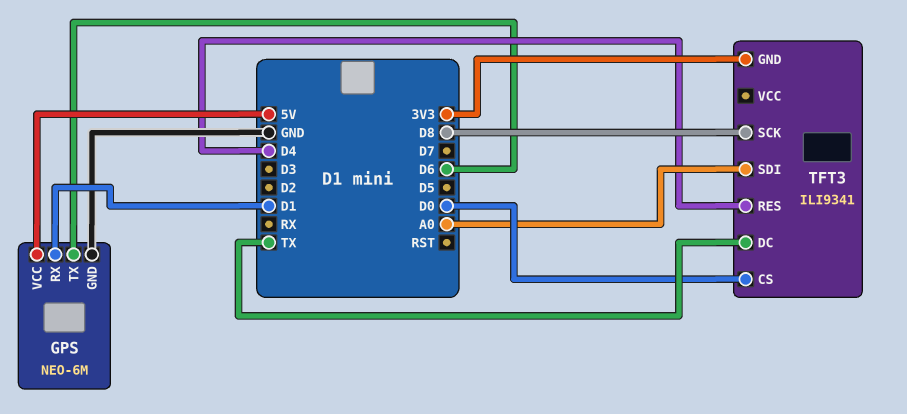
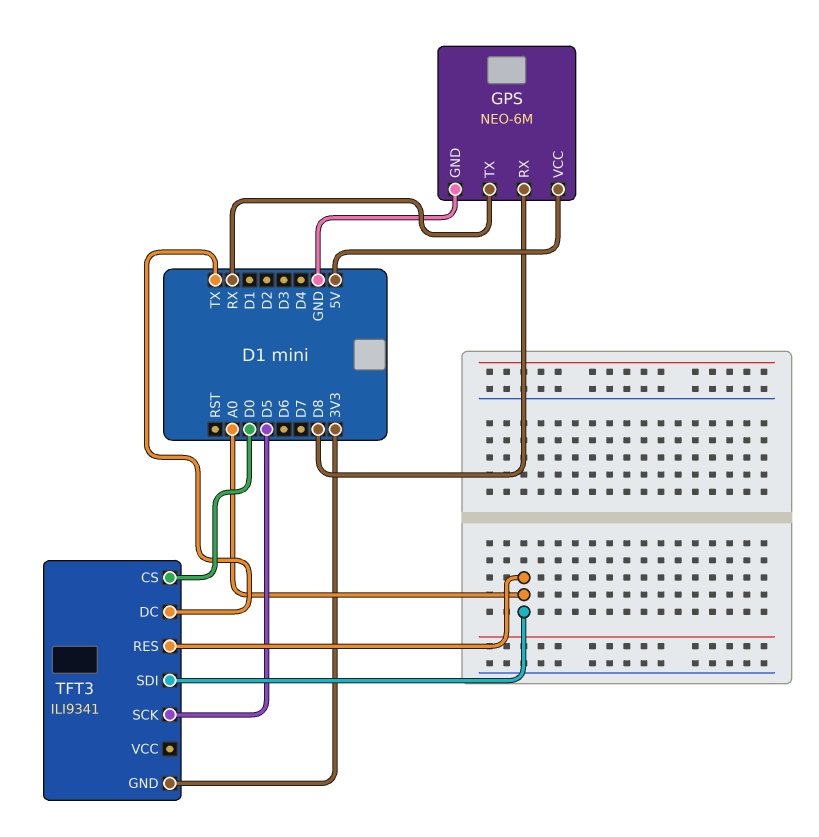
GPS pin RX: D1 -> D8
GPS pin TX: D6 -> RX
TFT3 pin RES: D4 -> A0
TFT3 pin SCK: D8 -> D5

